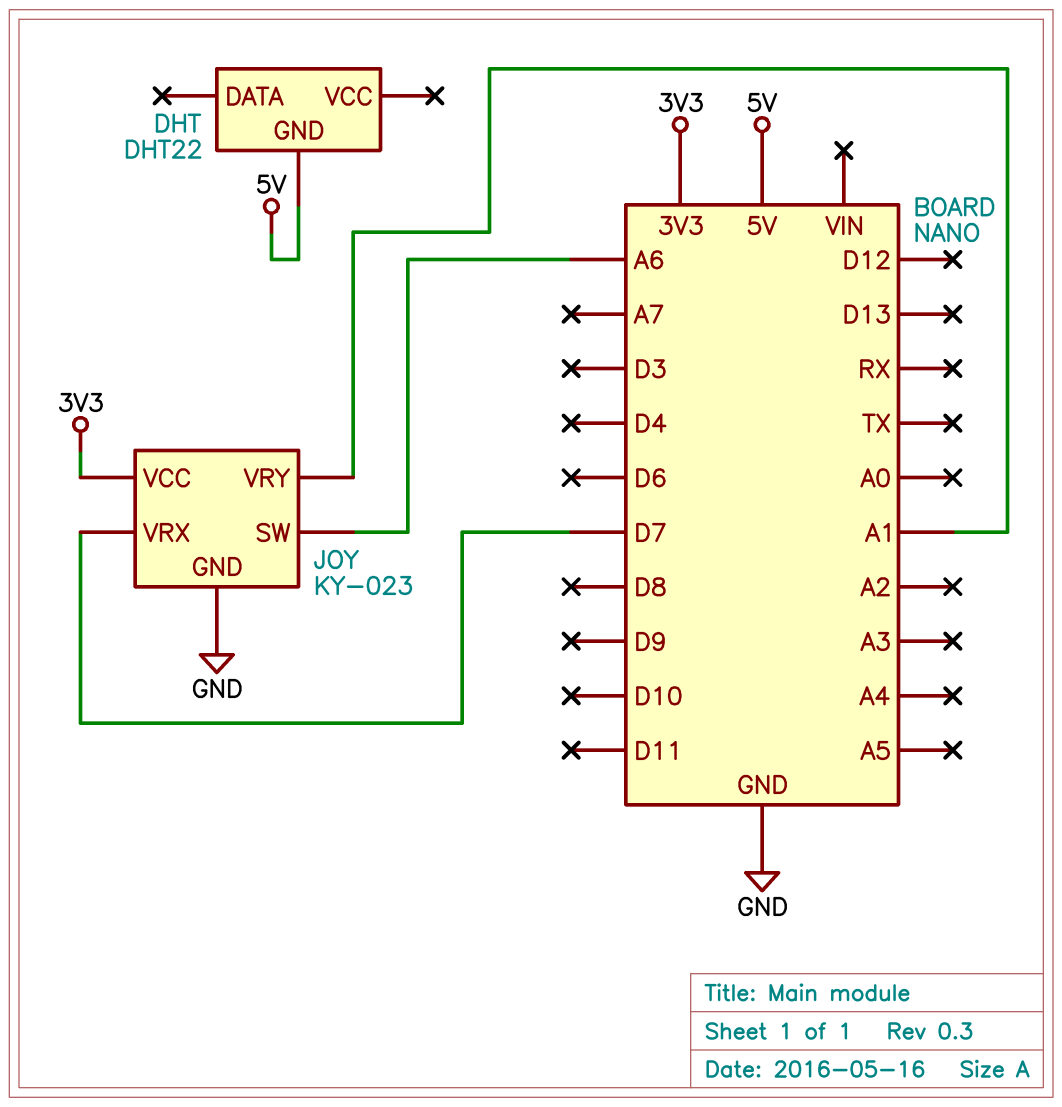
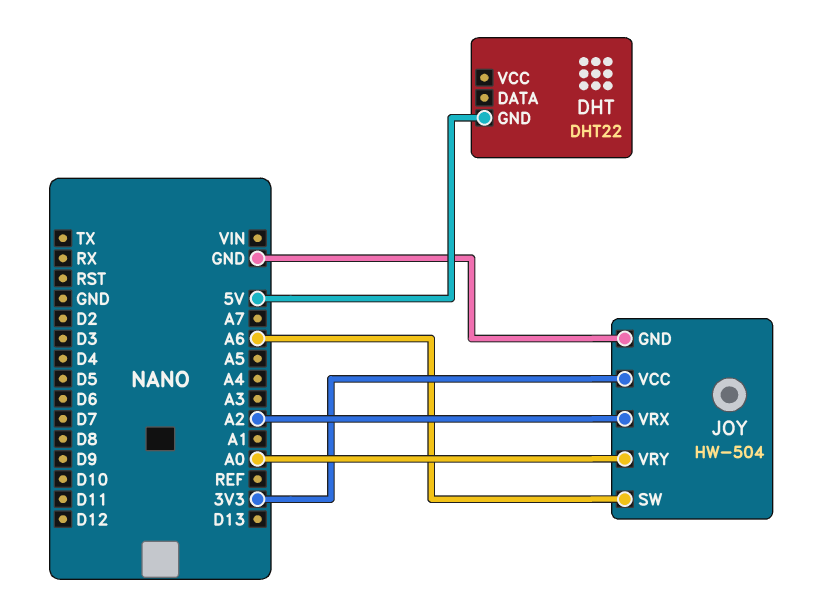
JOY: KY-023 -> HW-504
JOY pin VRX: D7 -> A2
JOY pin VRY: A1 -> A0

